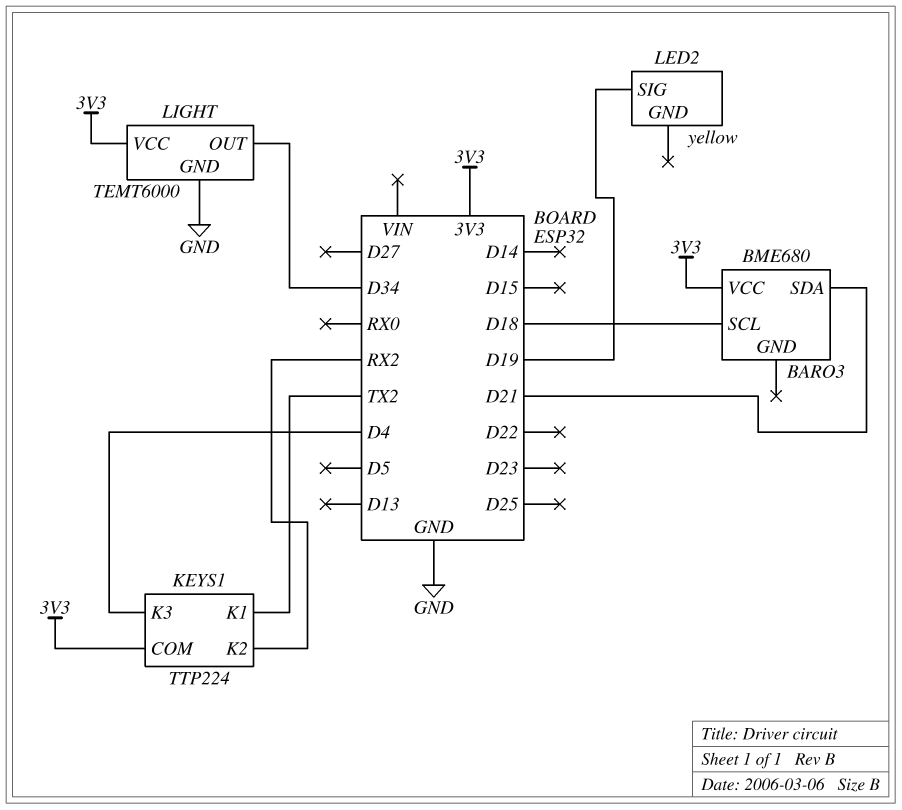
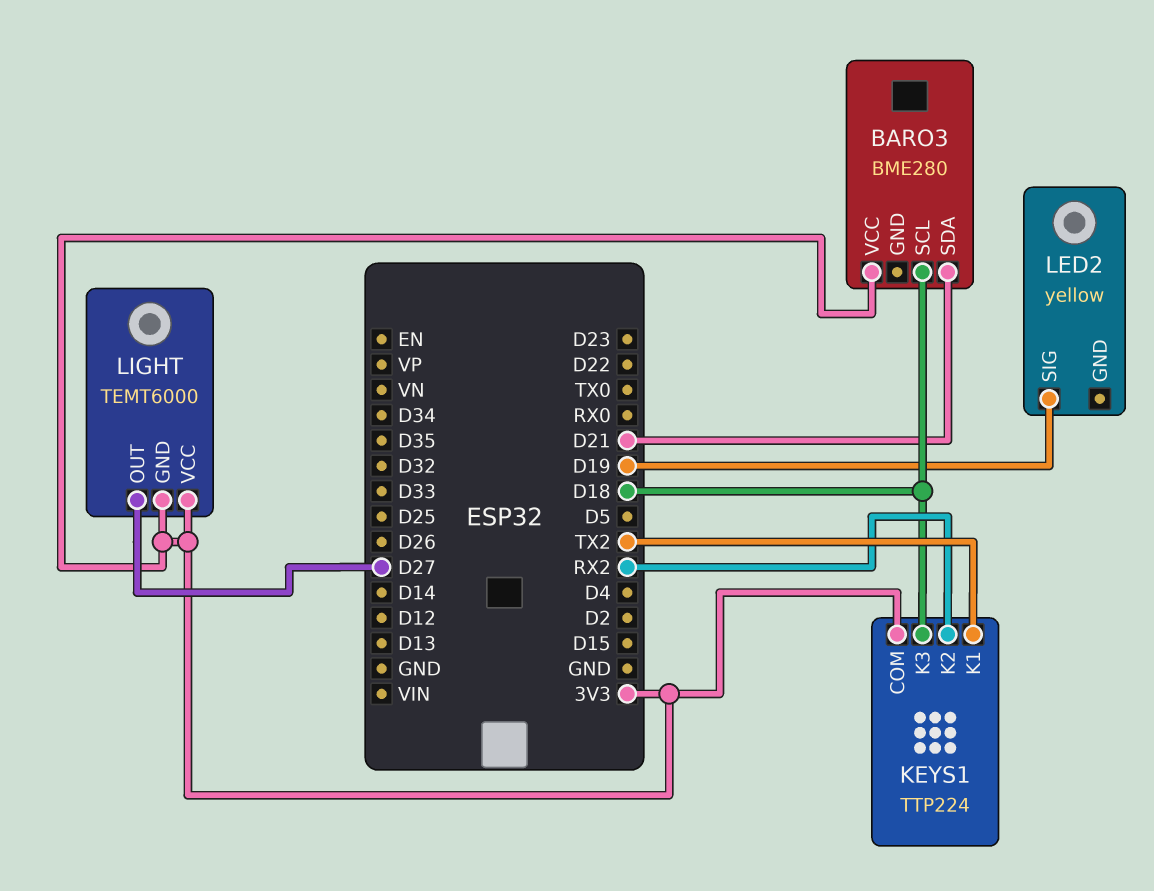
BARO3: BME680 -> BME280
KEYS1 pin K3: D4 -> D18
LIGHT pin GND: GND -> 3V3
LIGHT pin OUT: D34 -> D27

